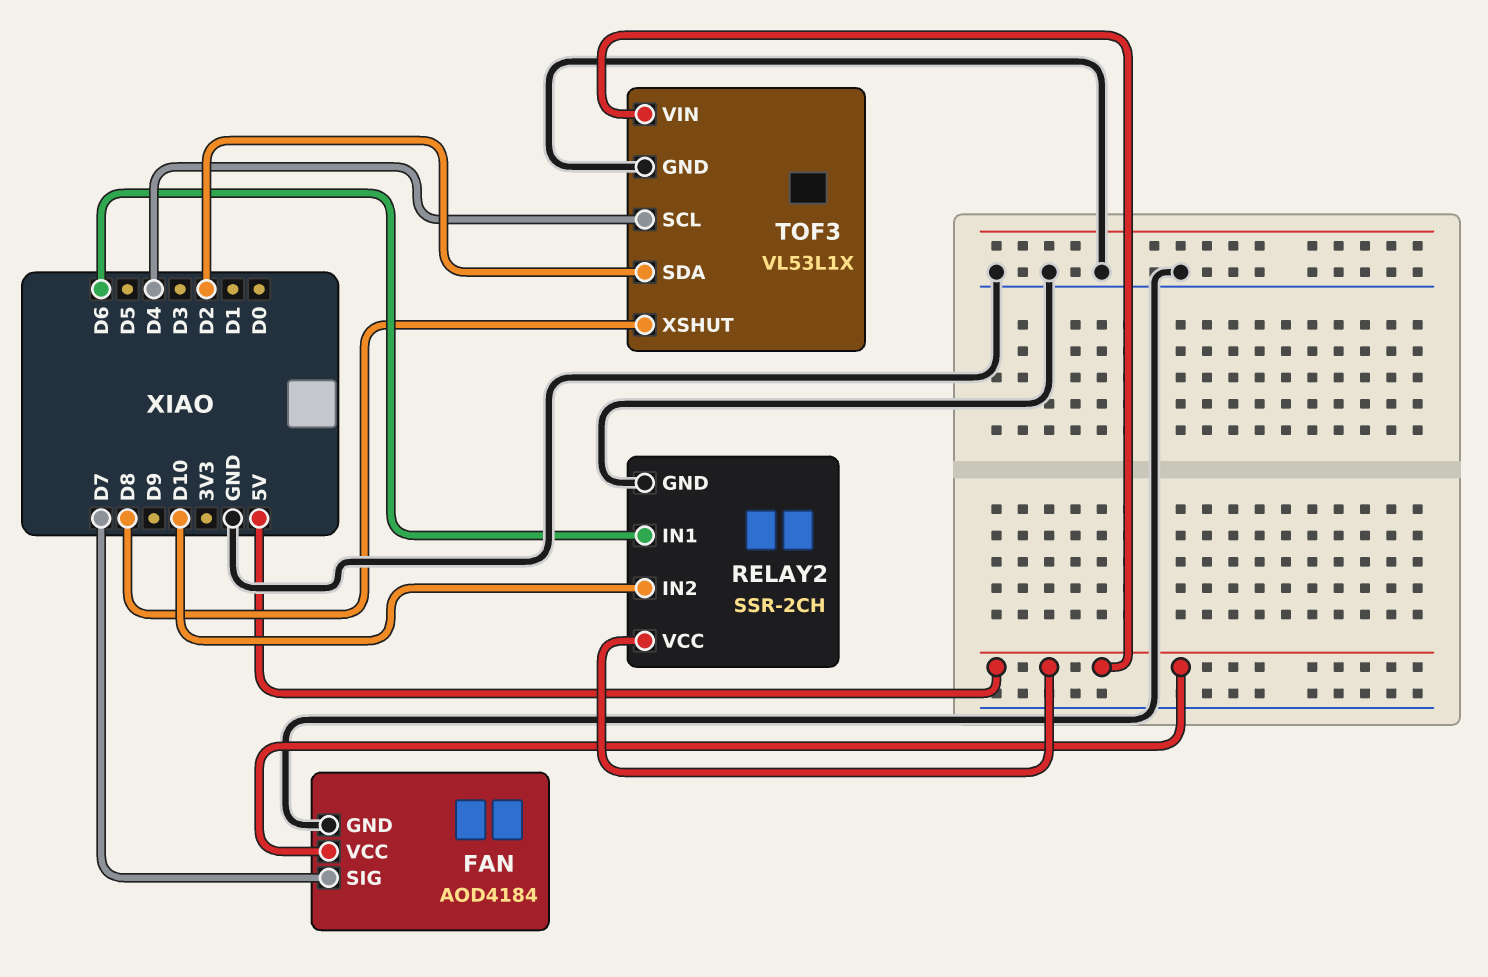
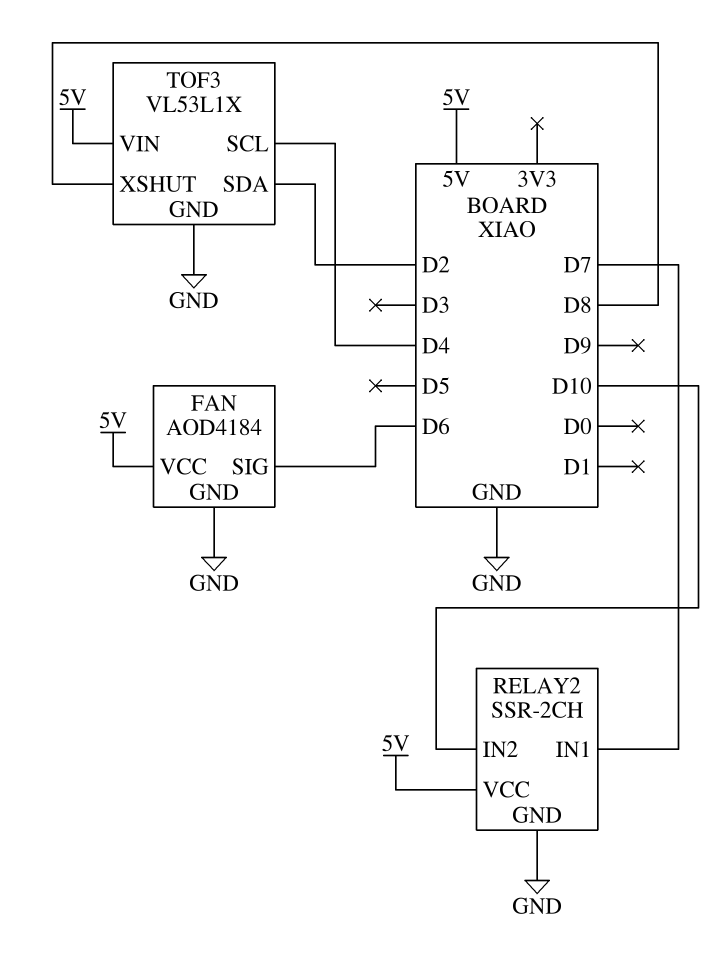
FAN pin SIG: D7 -> D6
RELAY2 pin IN1: D6 -> D7

